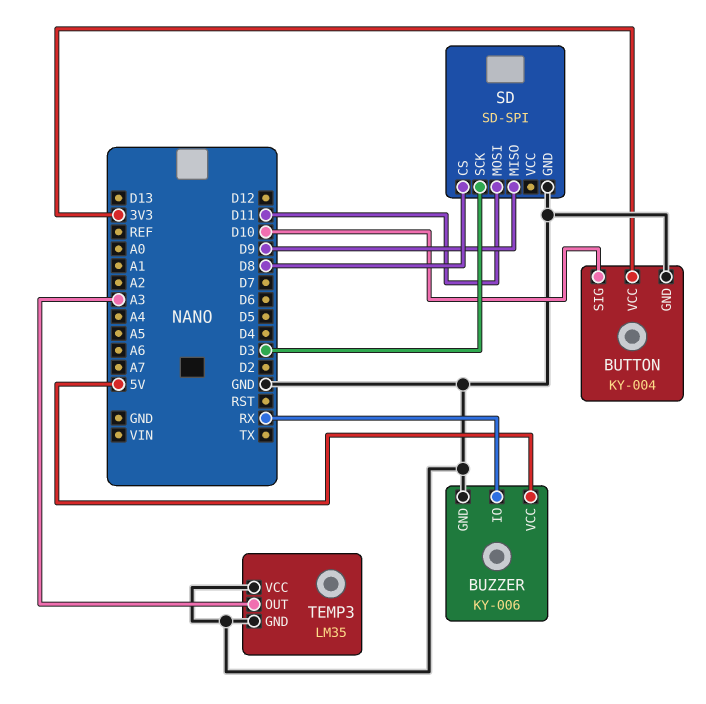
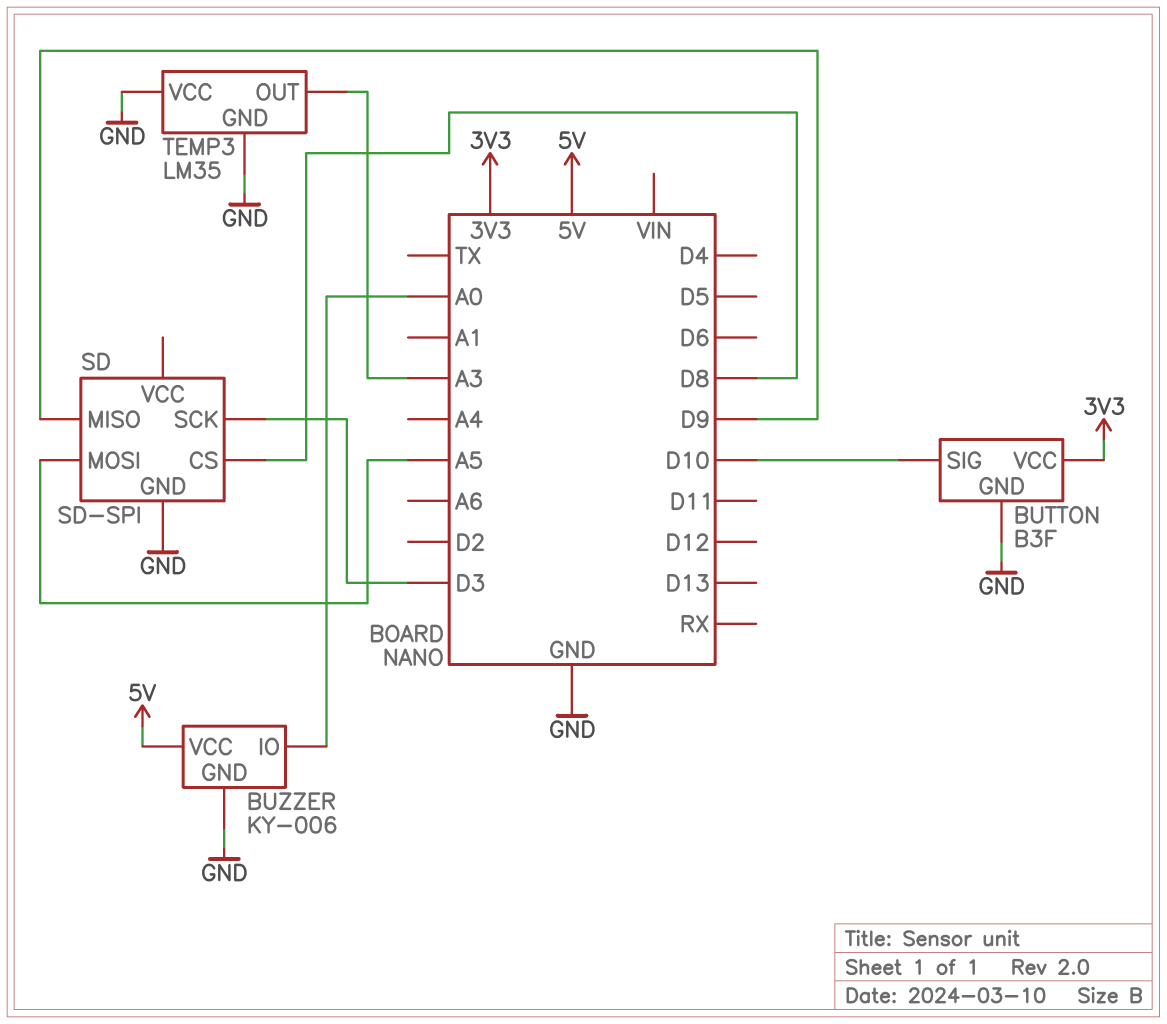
BUTTON: KY-004 -> B3F
BUZZER pin IO: RX -> A0
SD pin MOSI: D11 -> A5

